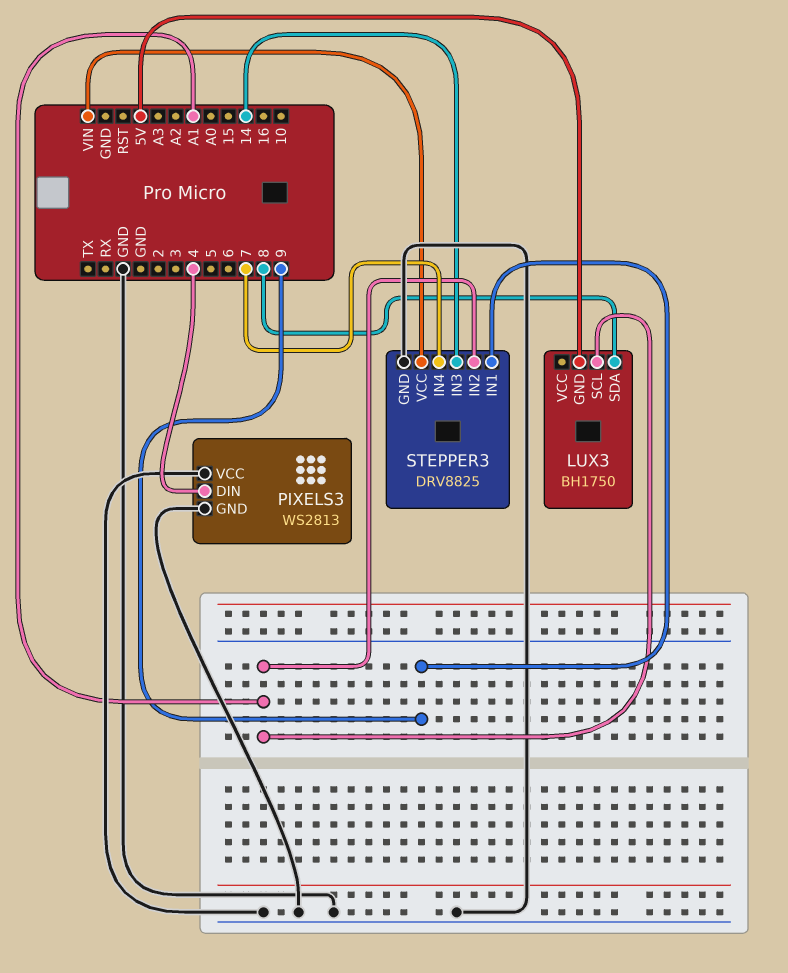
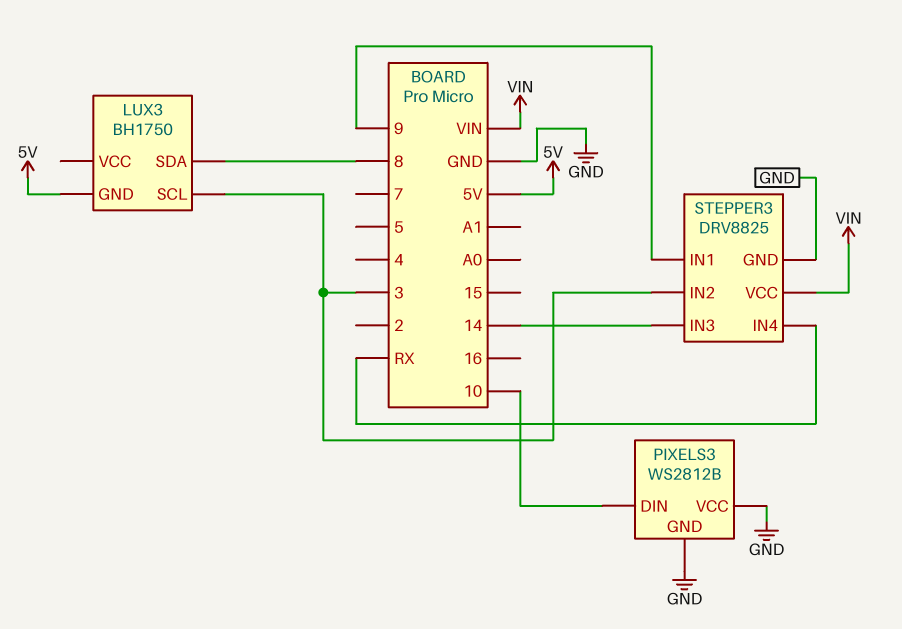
LUX3 pin SCL: A1 -> 3
PIXELS3: WS2813 -> WS2812B
PIXELS3 pin DIN: 4 -> 10
STEPPER3 pin IN2: A1 -> 3
STEPPER3 pin IN4: 7 -> RX

